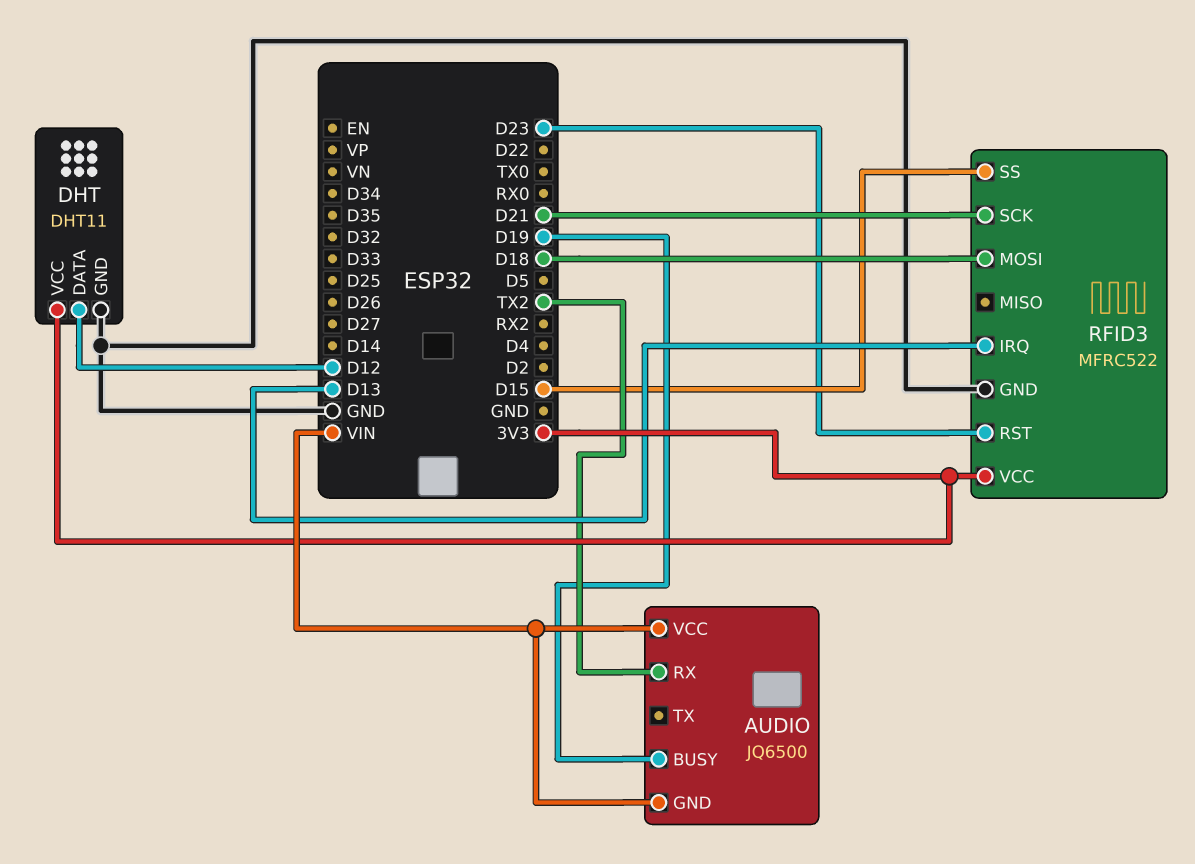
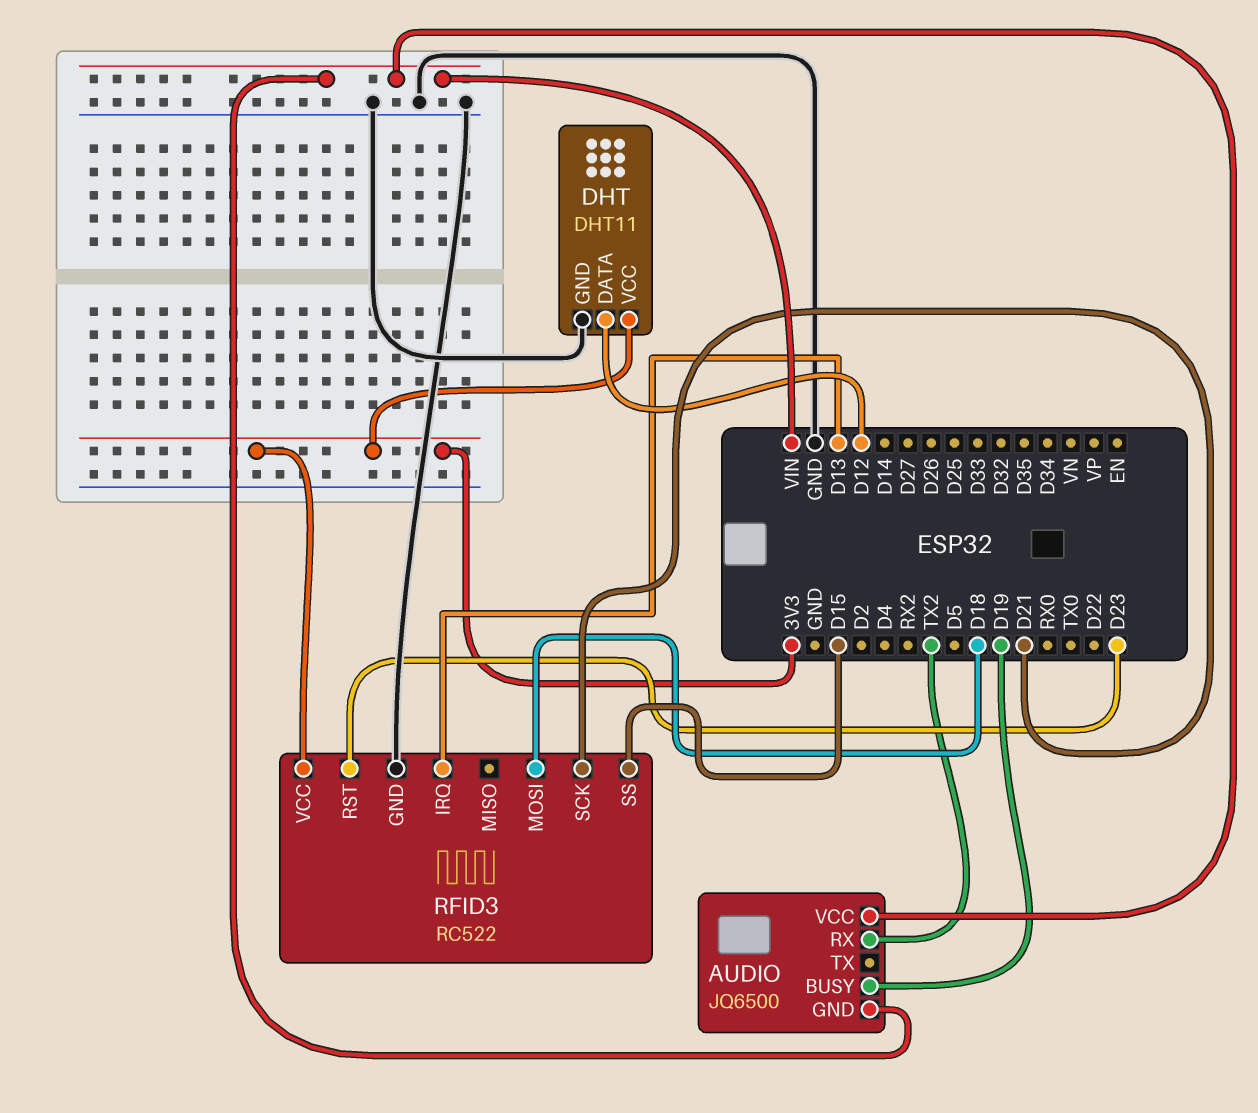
RFID3: MFRC522 -> RC522

